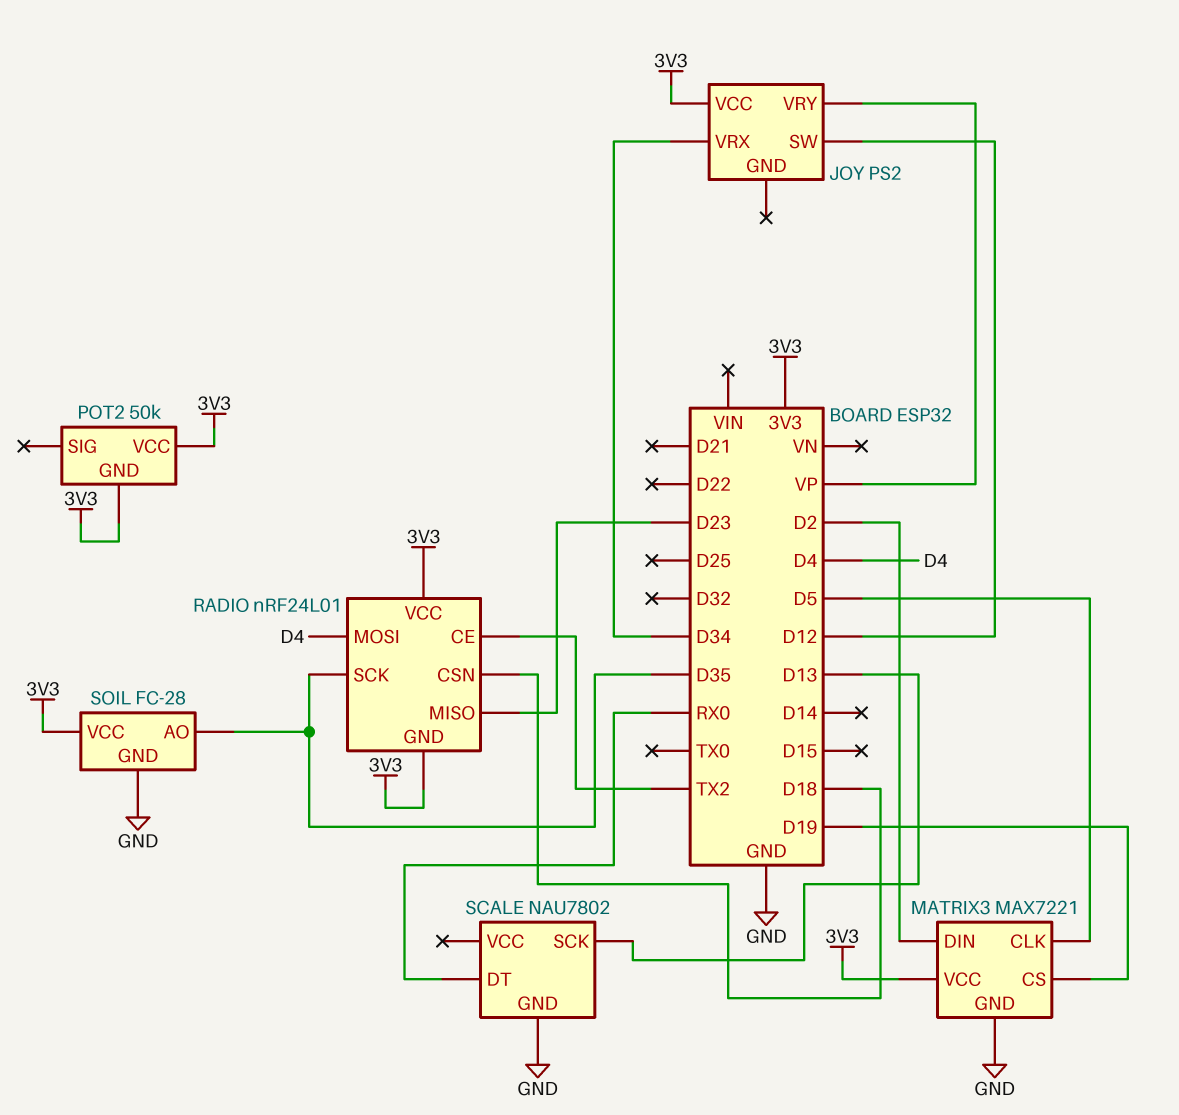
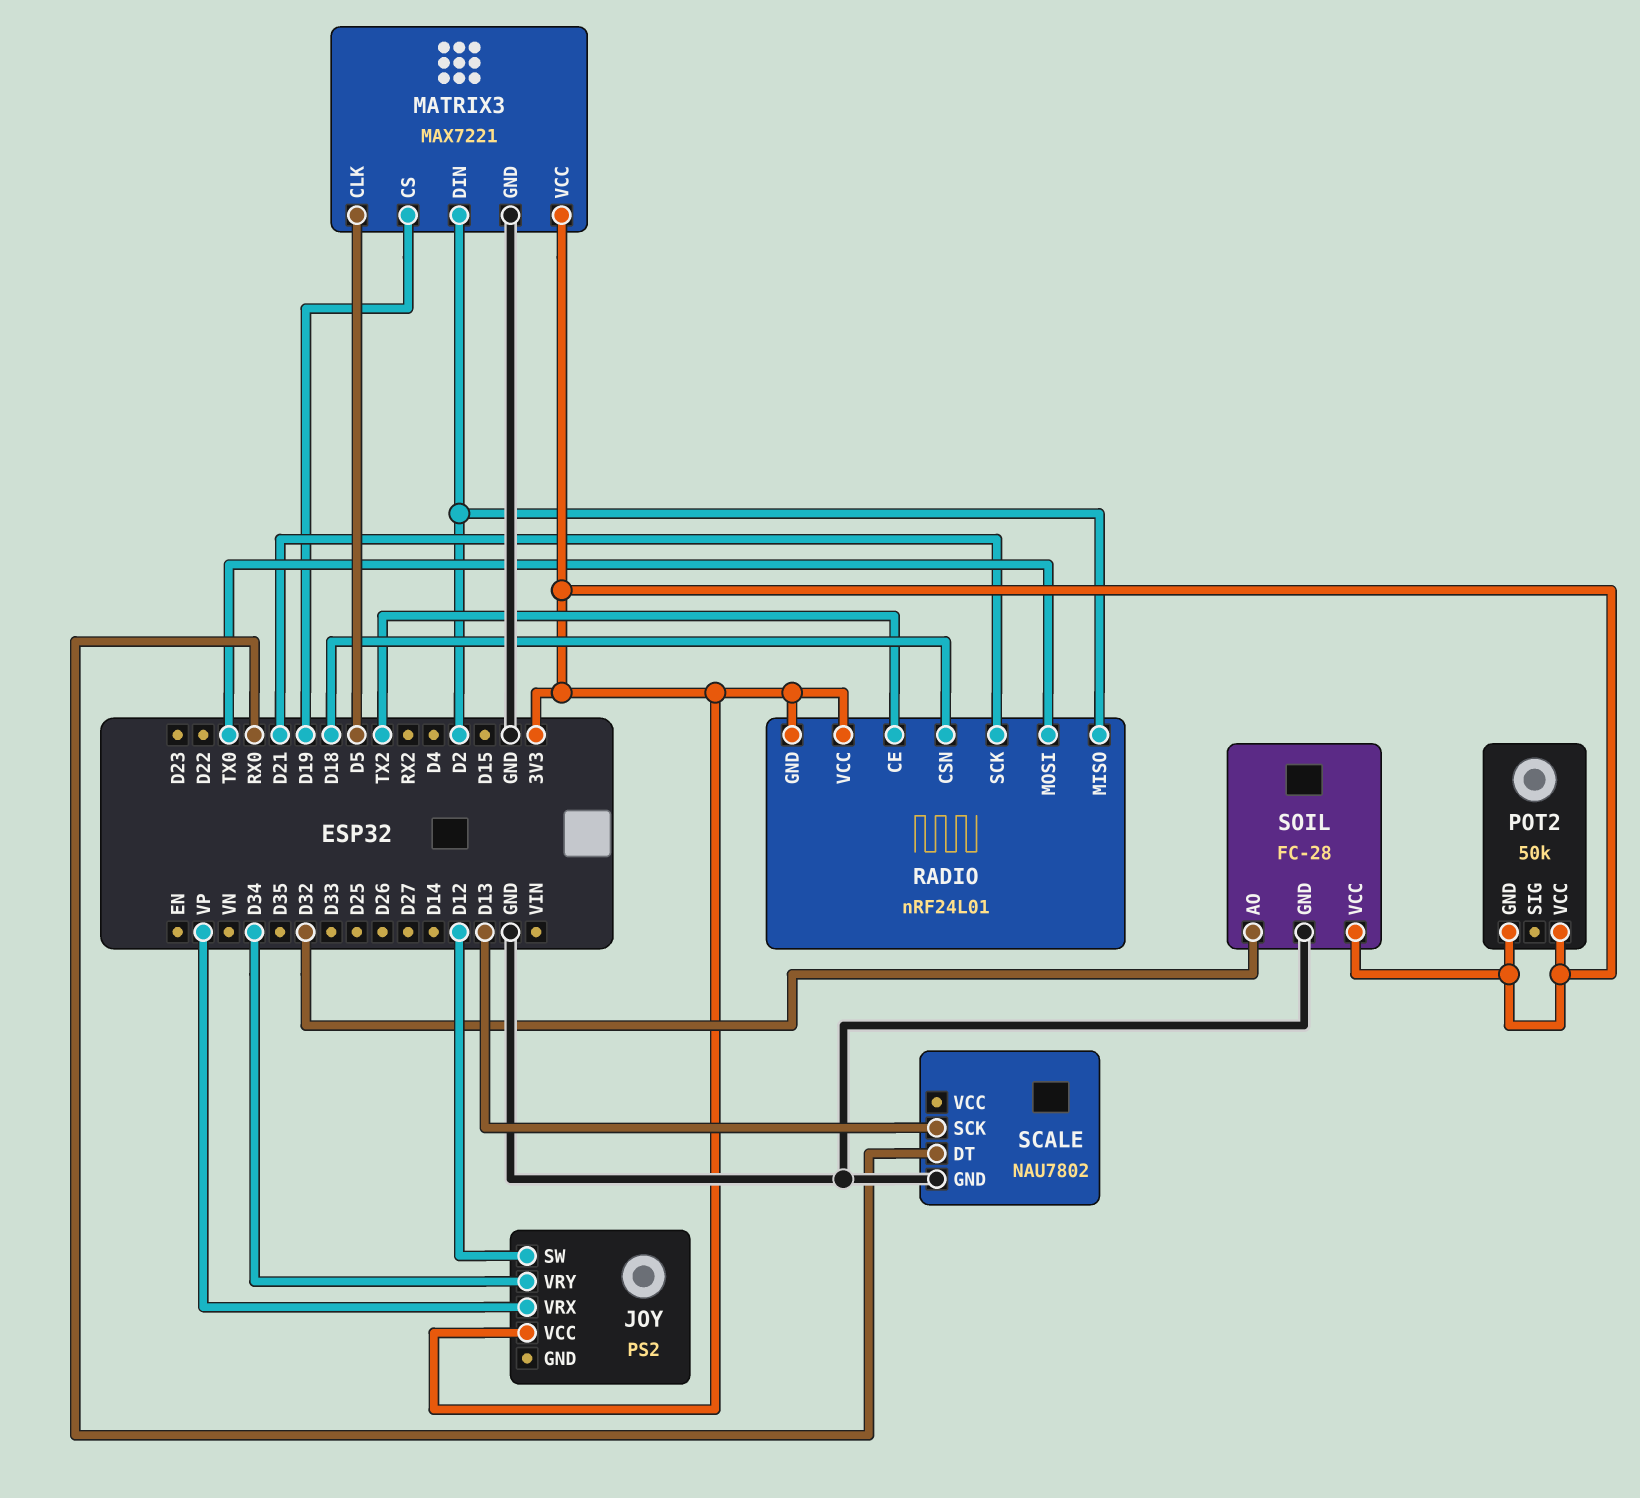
JOY pin VRX: D34 -> VP
JOY pin VRY: VP -> D34
RADIO pin MISO: D23 -> D2
RADIO pin MOSI: D4 -> TX0
RADIO pin SCK: D35 -> D21
SOIL pin AO: D35 -> D32

